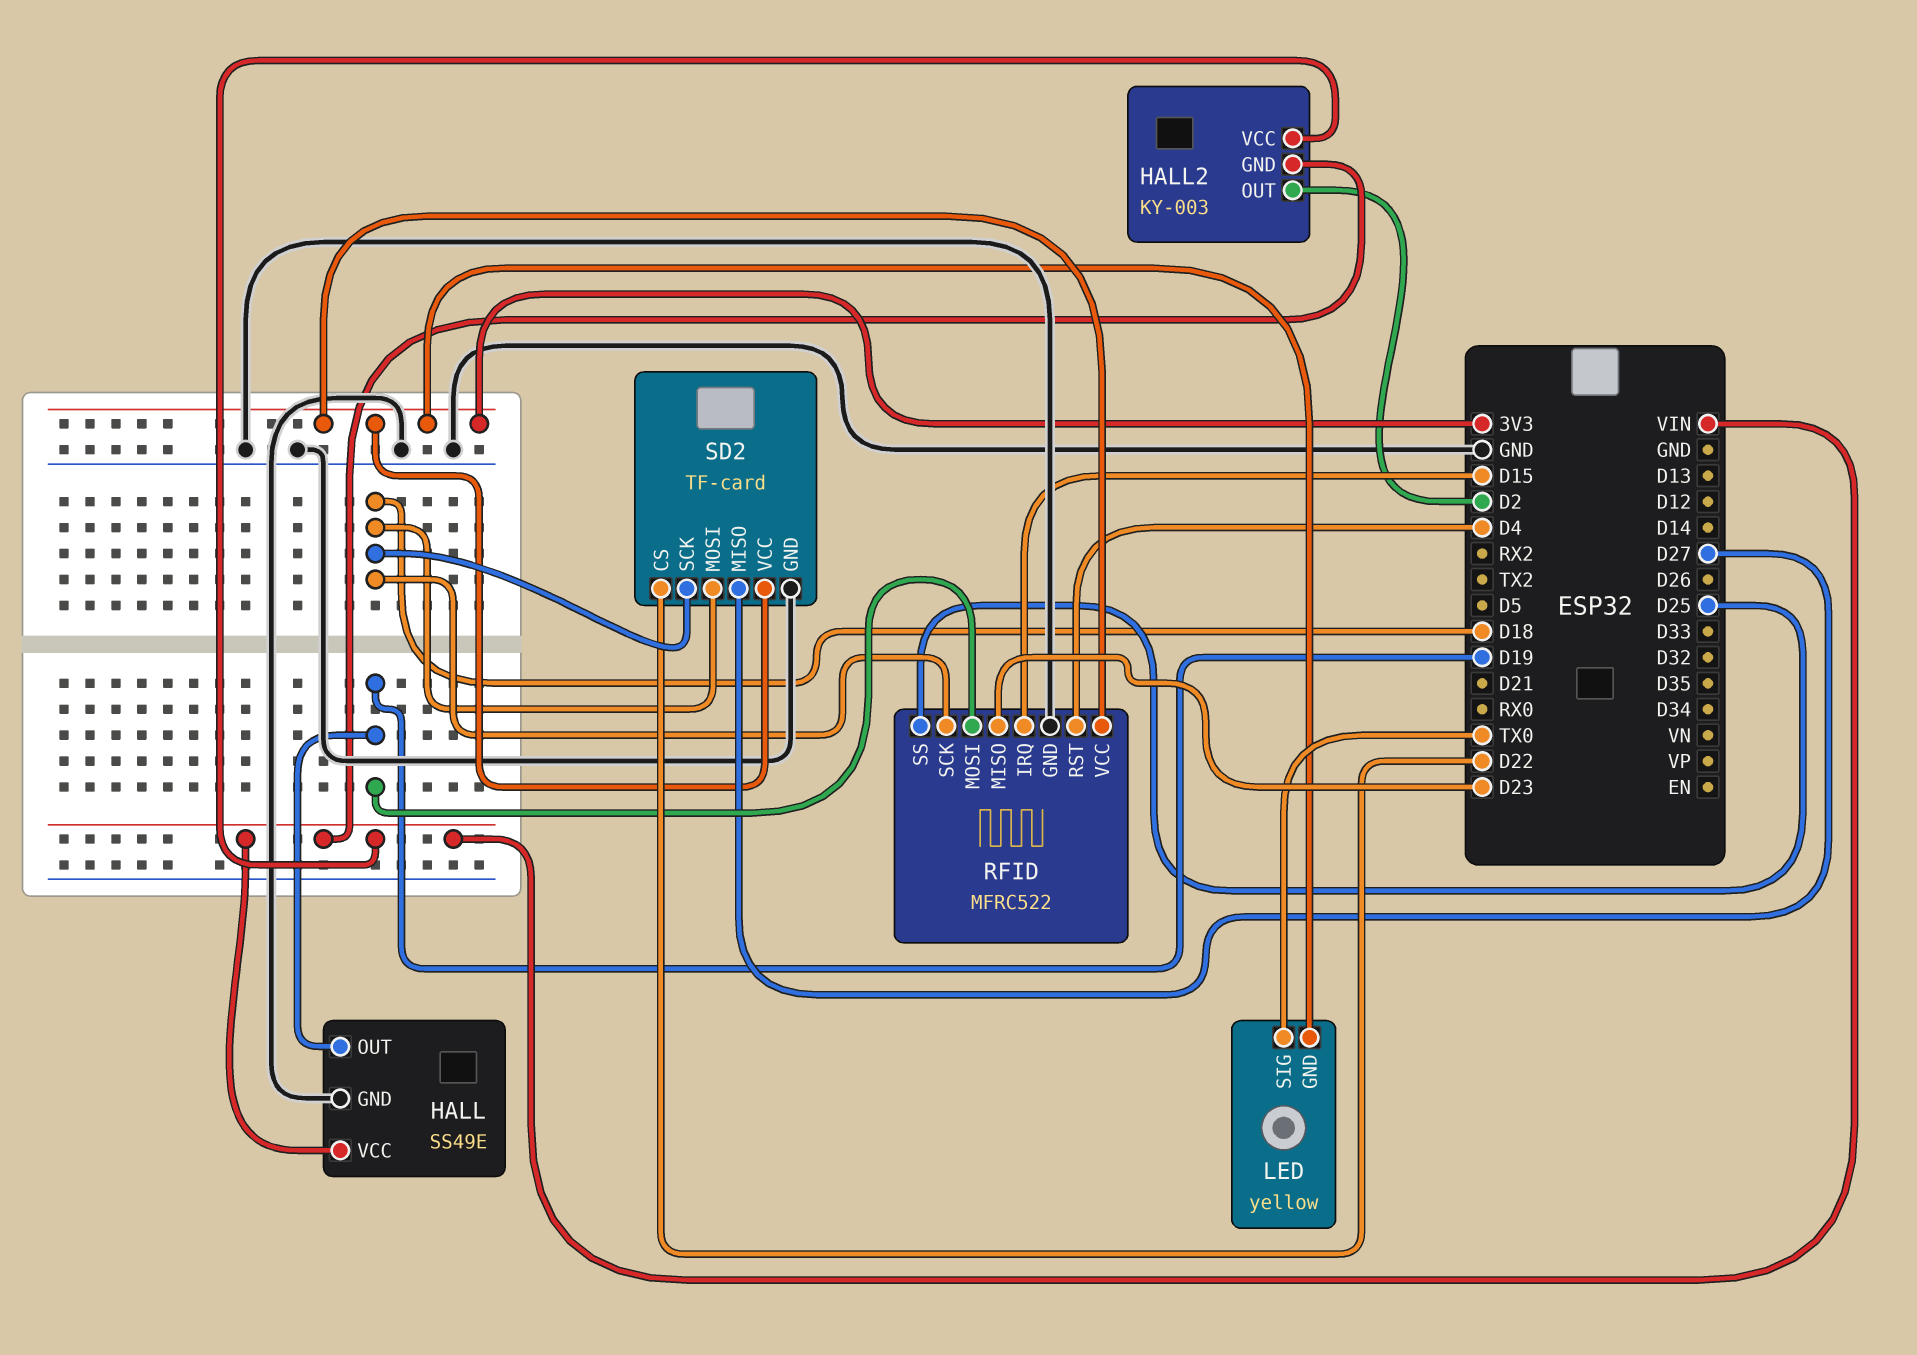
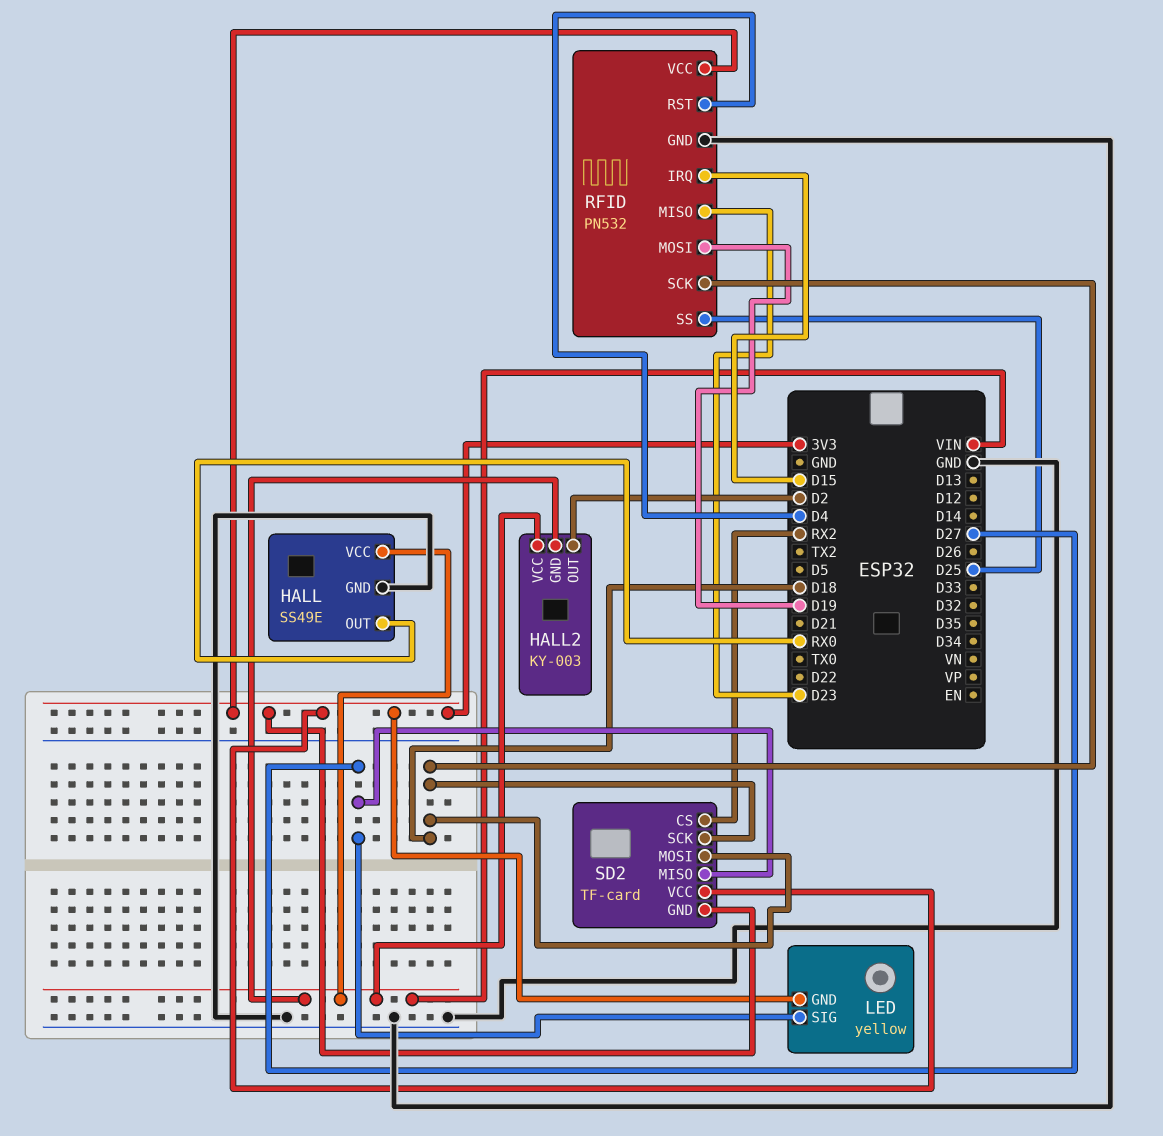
HALL pin OUT: D19 -> RX0
LED pin SIG: TX0 -> D27
RFID: MFRC522 -> PN532
SD2 pin CS: D22 -> RX2
SD2 pin GND: GND -> 3V3

